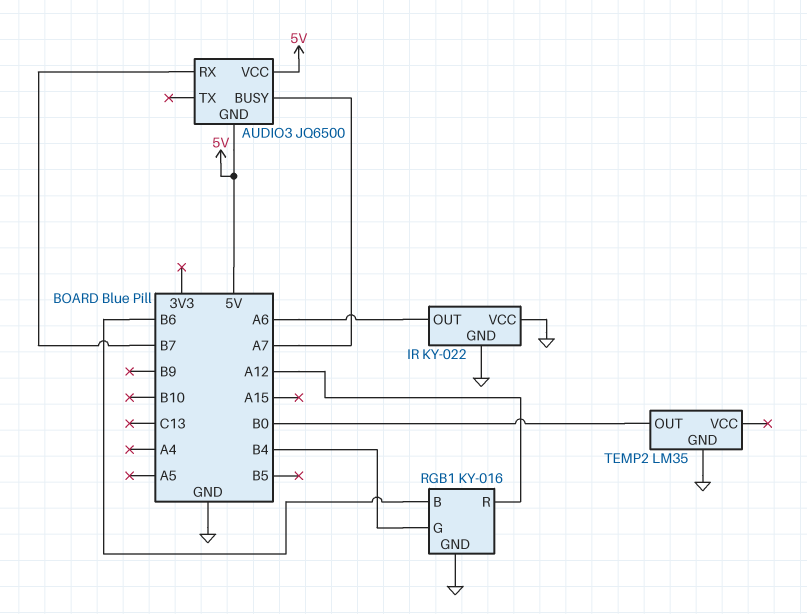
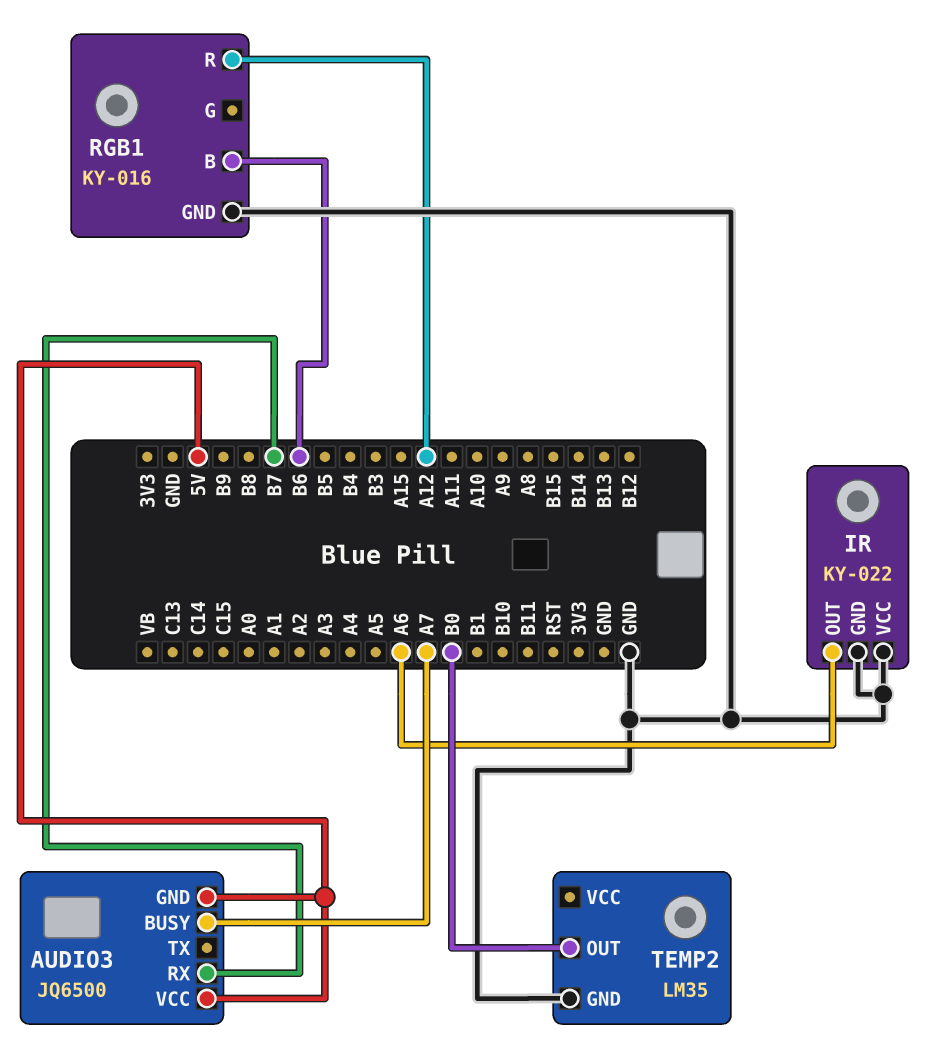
RGB1 pin G: B4 -> none

